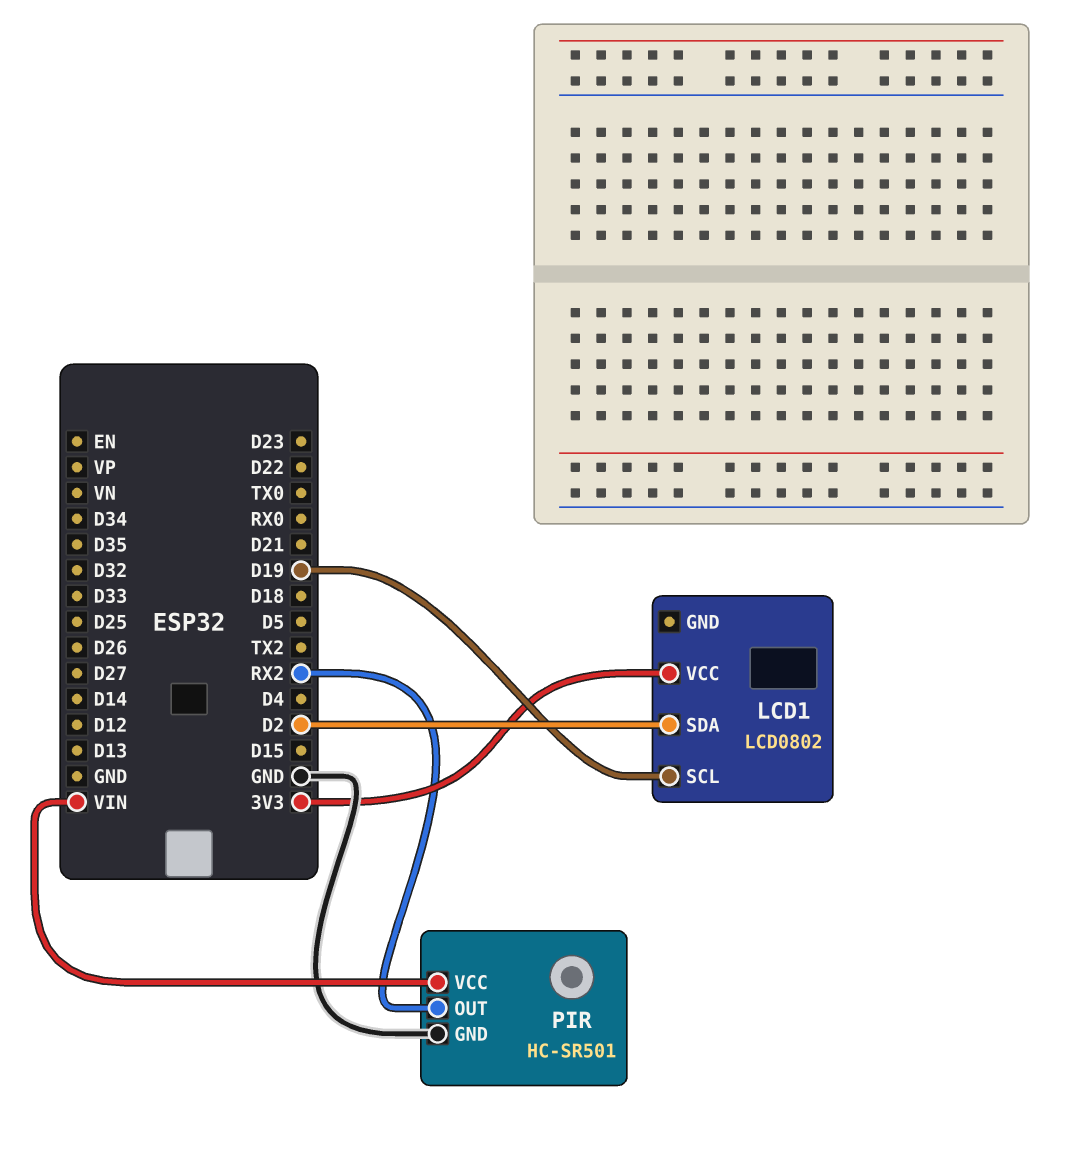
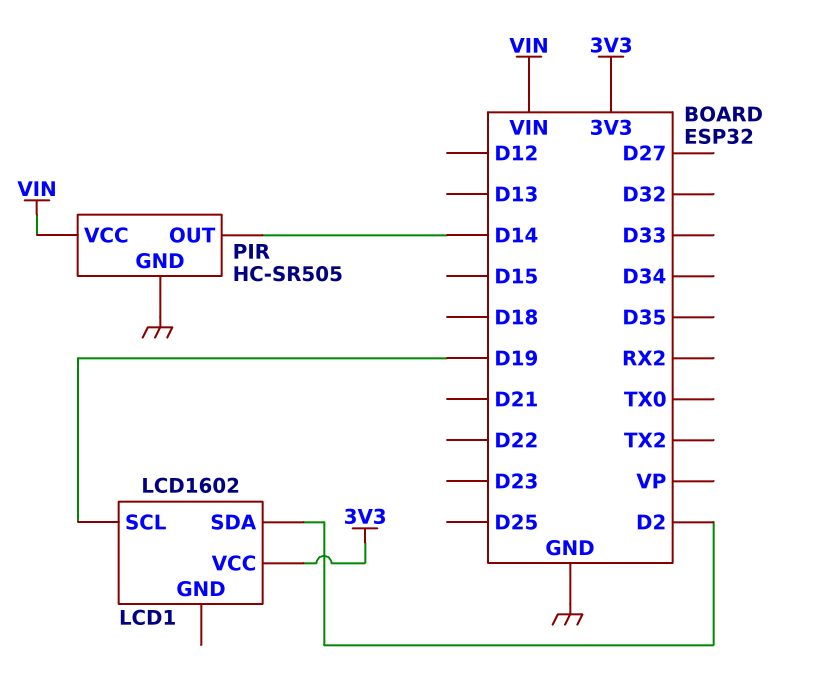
LCD1: LCD0802 -> LCD1602
PIR: HC-SR501 -> HC-SR505
PIR pin OUT: RX2 -> D14

